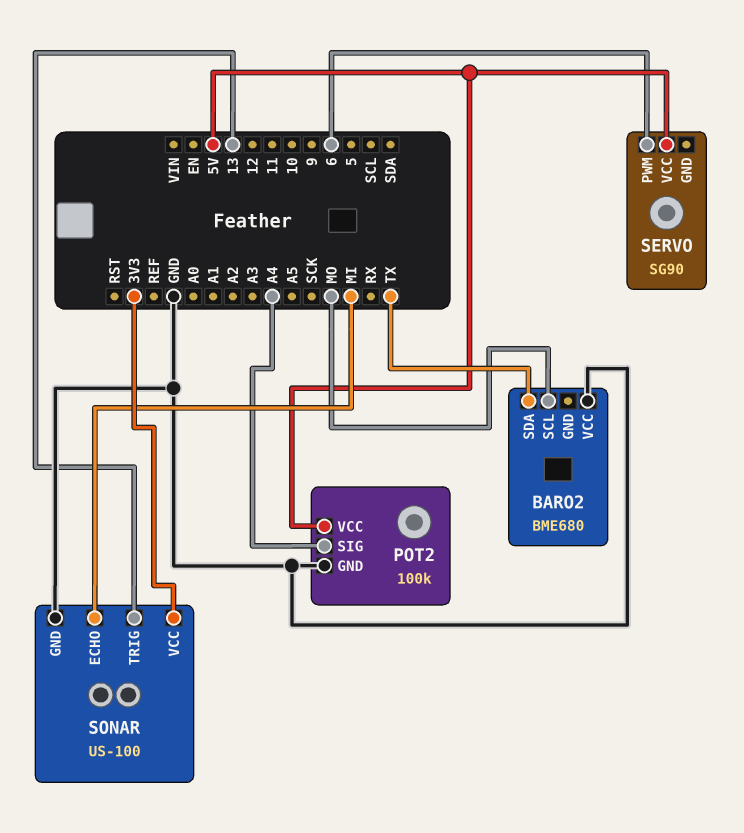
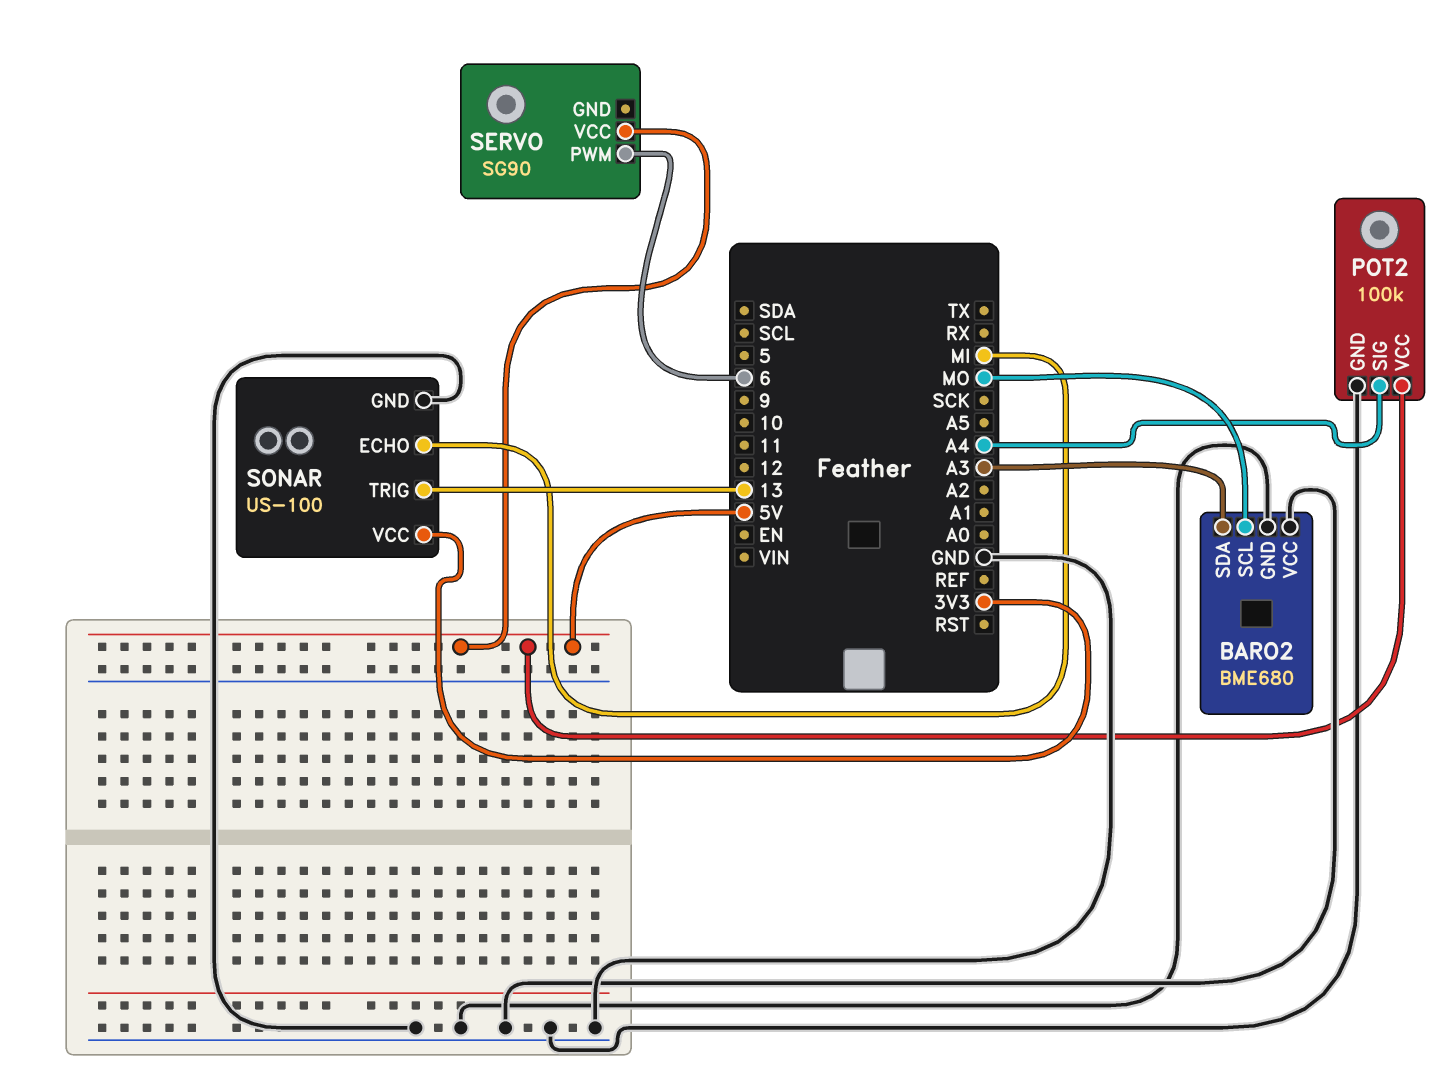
BARO2 pin GND: none -> GND
BARO2 pin SDA: TX -> A3

